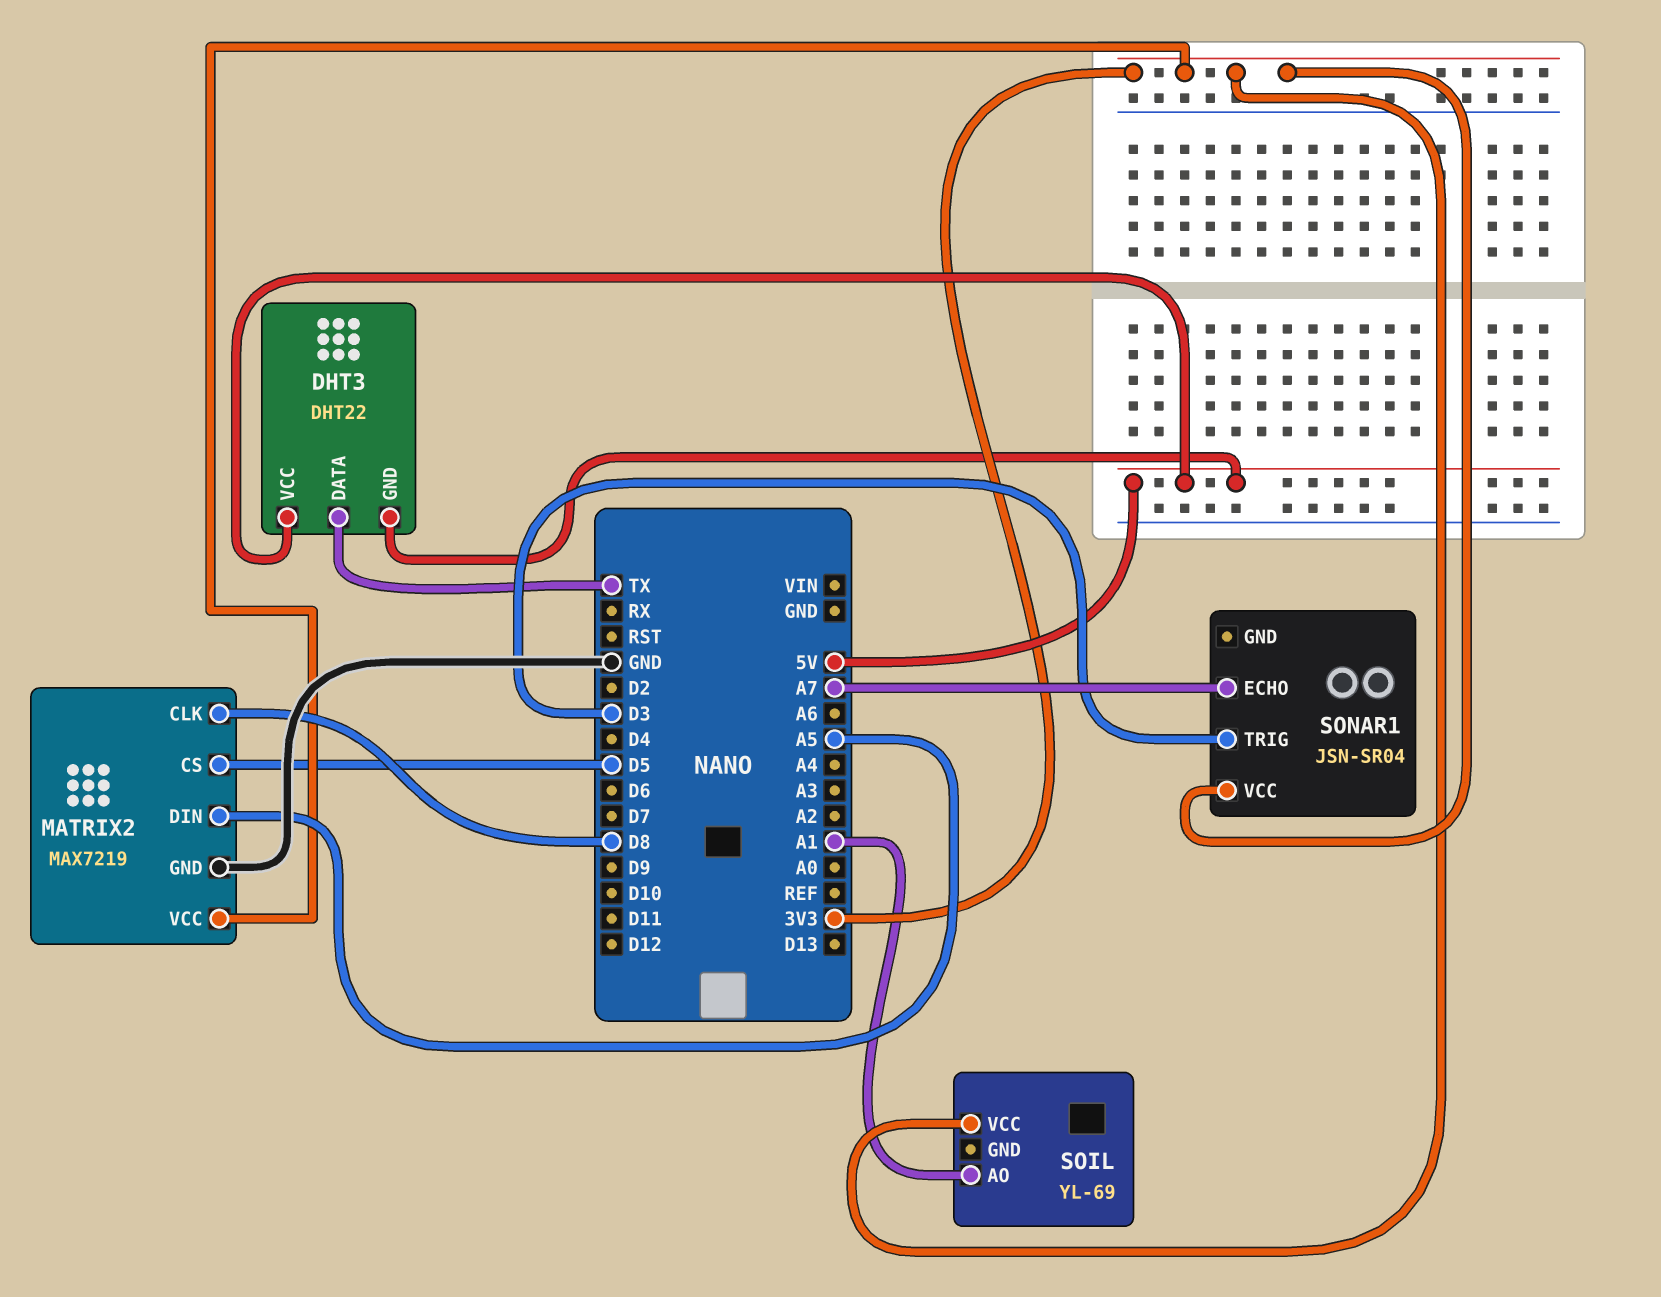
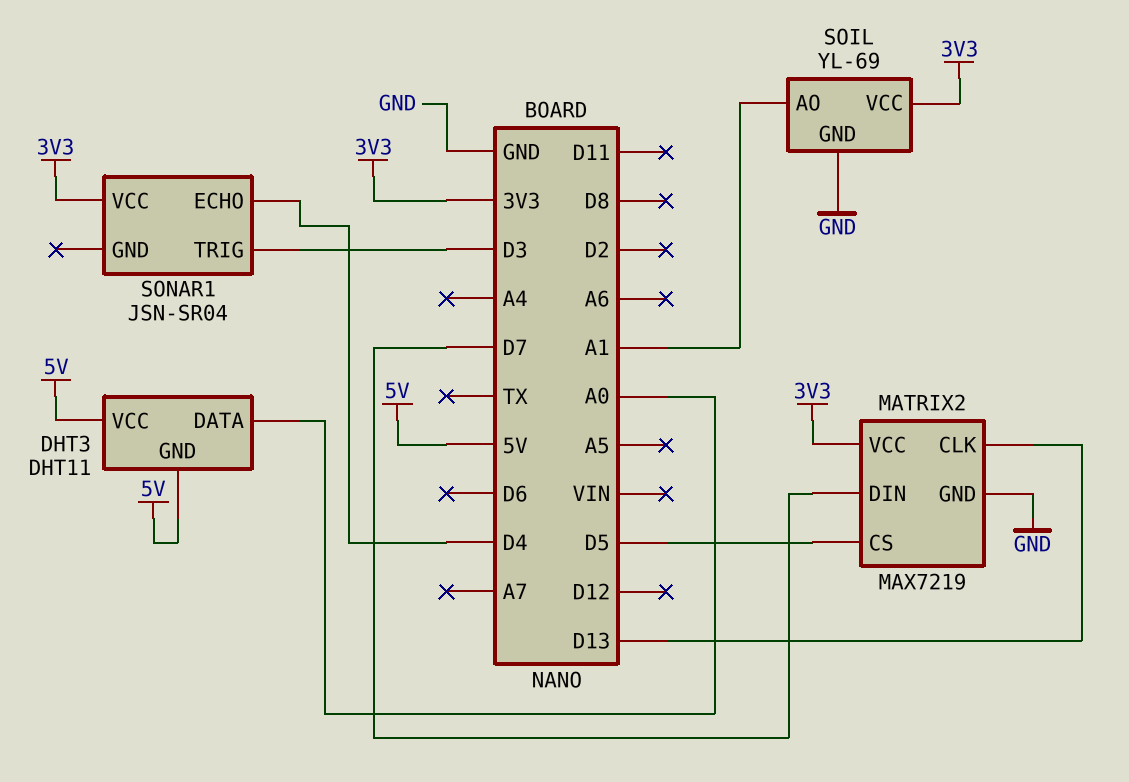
DHT3: DHT22 -> DHT11
DHT3 pin DATA: TX -> A0
MATRIX2 pin CLK: D8 -> D13
MATRIX2 pin DIN: A5 -> D7
SOIL pin GND: none -> GND
SONAR1 pin ECHO: A7 -> D4

